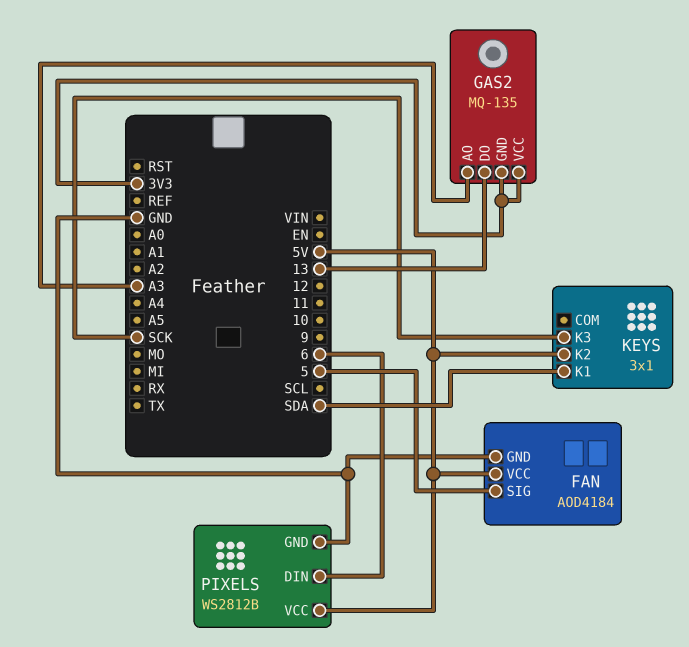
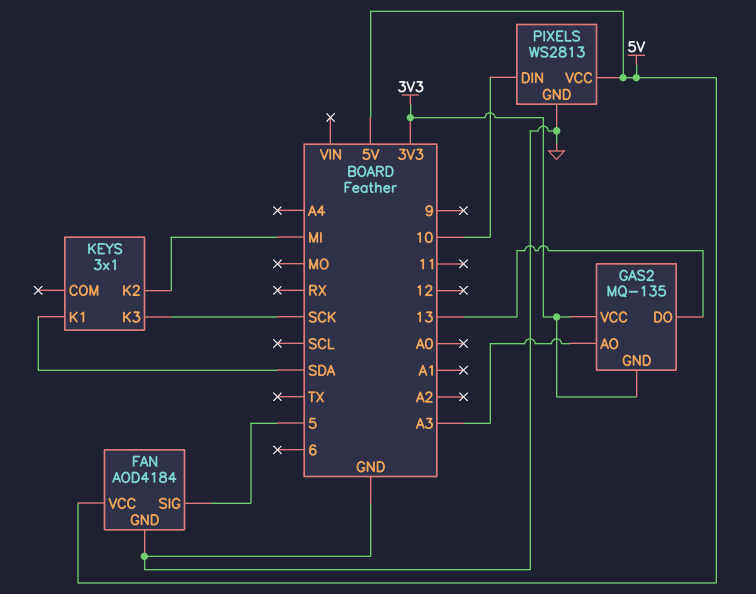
KEYS pin K2: 5V -> MI
PIXELS: WS2812B -> WS2813
PIXELS pin DIN: 6 -> 10

